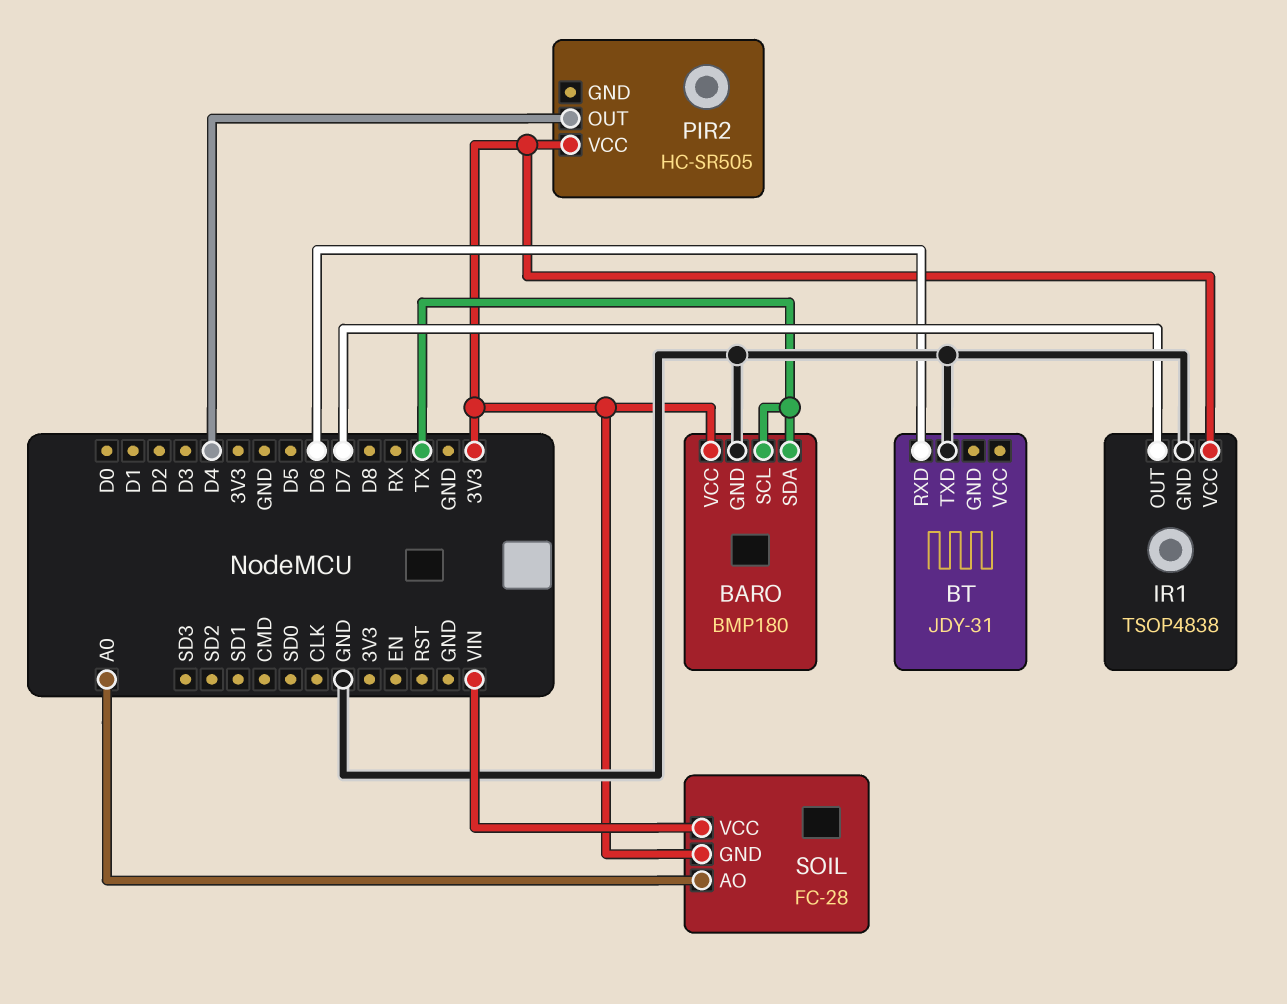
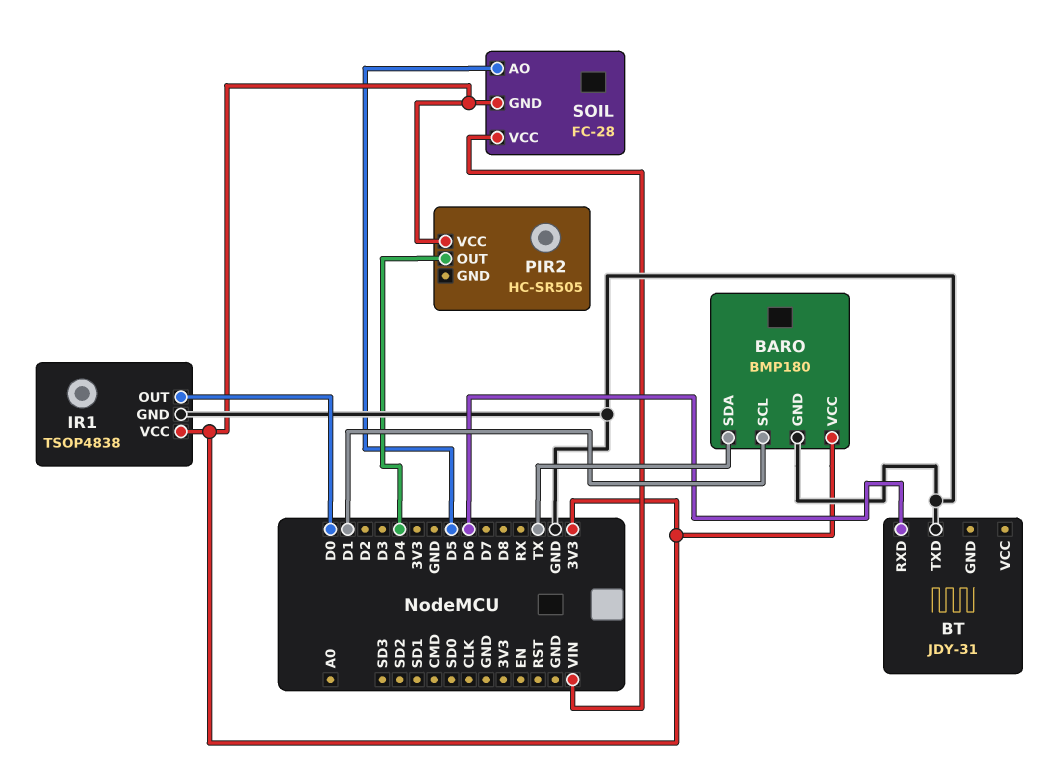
BARO pin SCL: TX -> D1
IR1 pin OUT: D7 -> D0
SOIL pin AO: A0 -> D5

